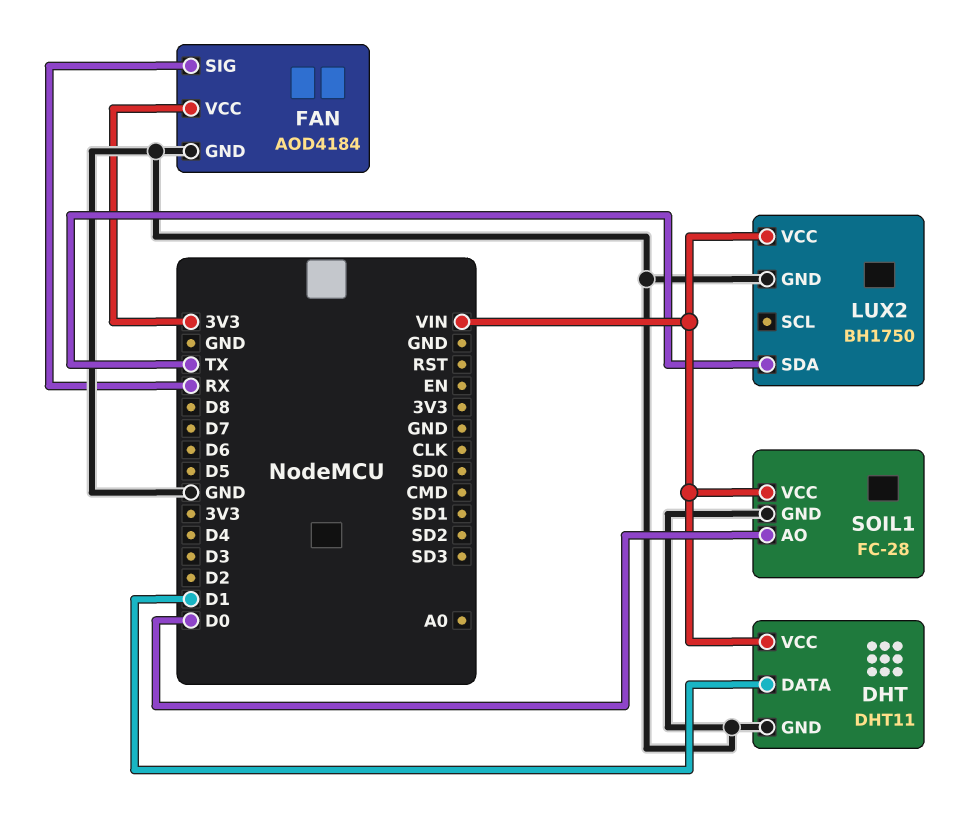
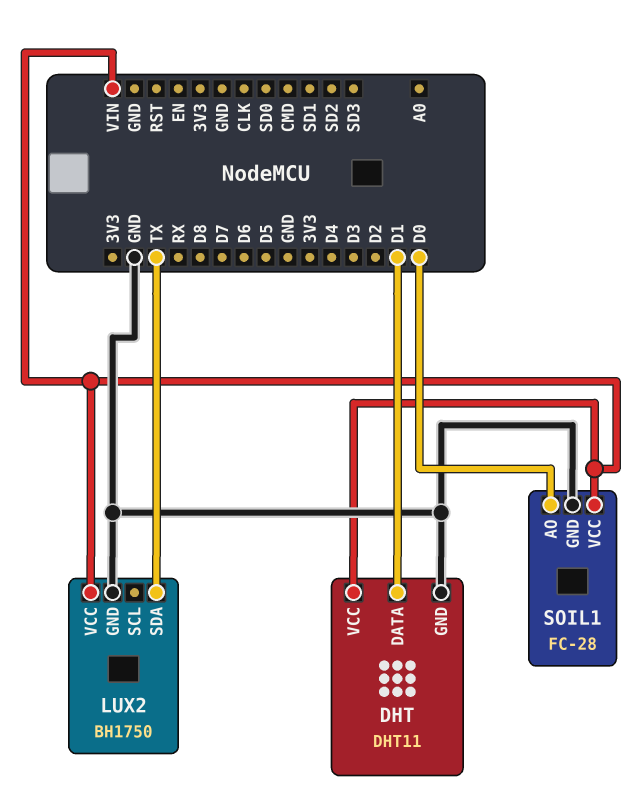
FAN: AOD4184 -> none
FAN pin GND: GND -> none
FAN pin SIG: RX -> none
FAN pin VCC: 3V3 -> none

